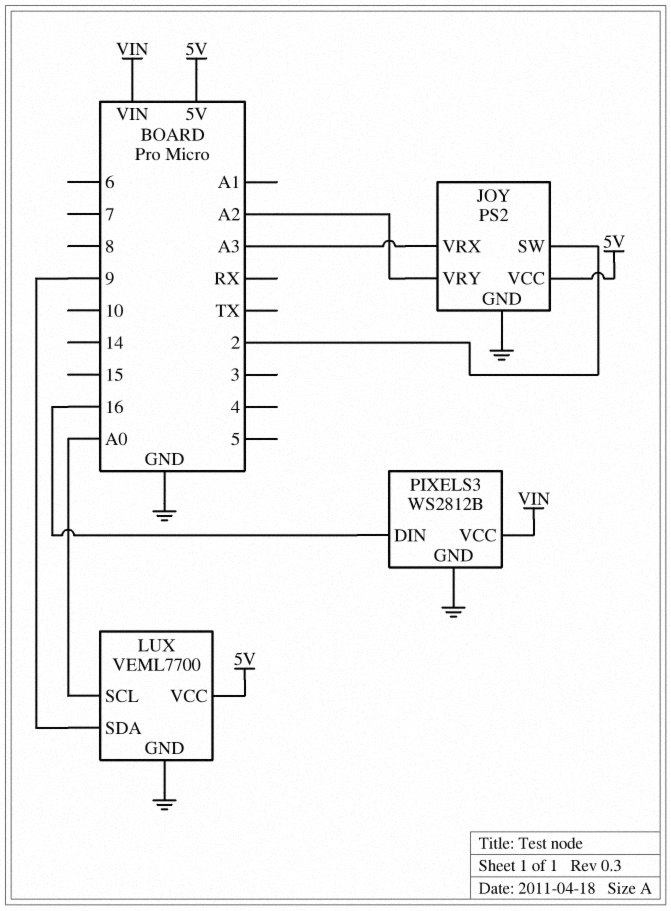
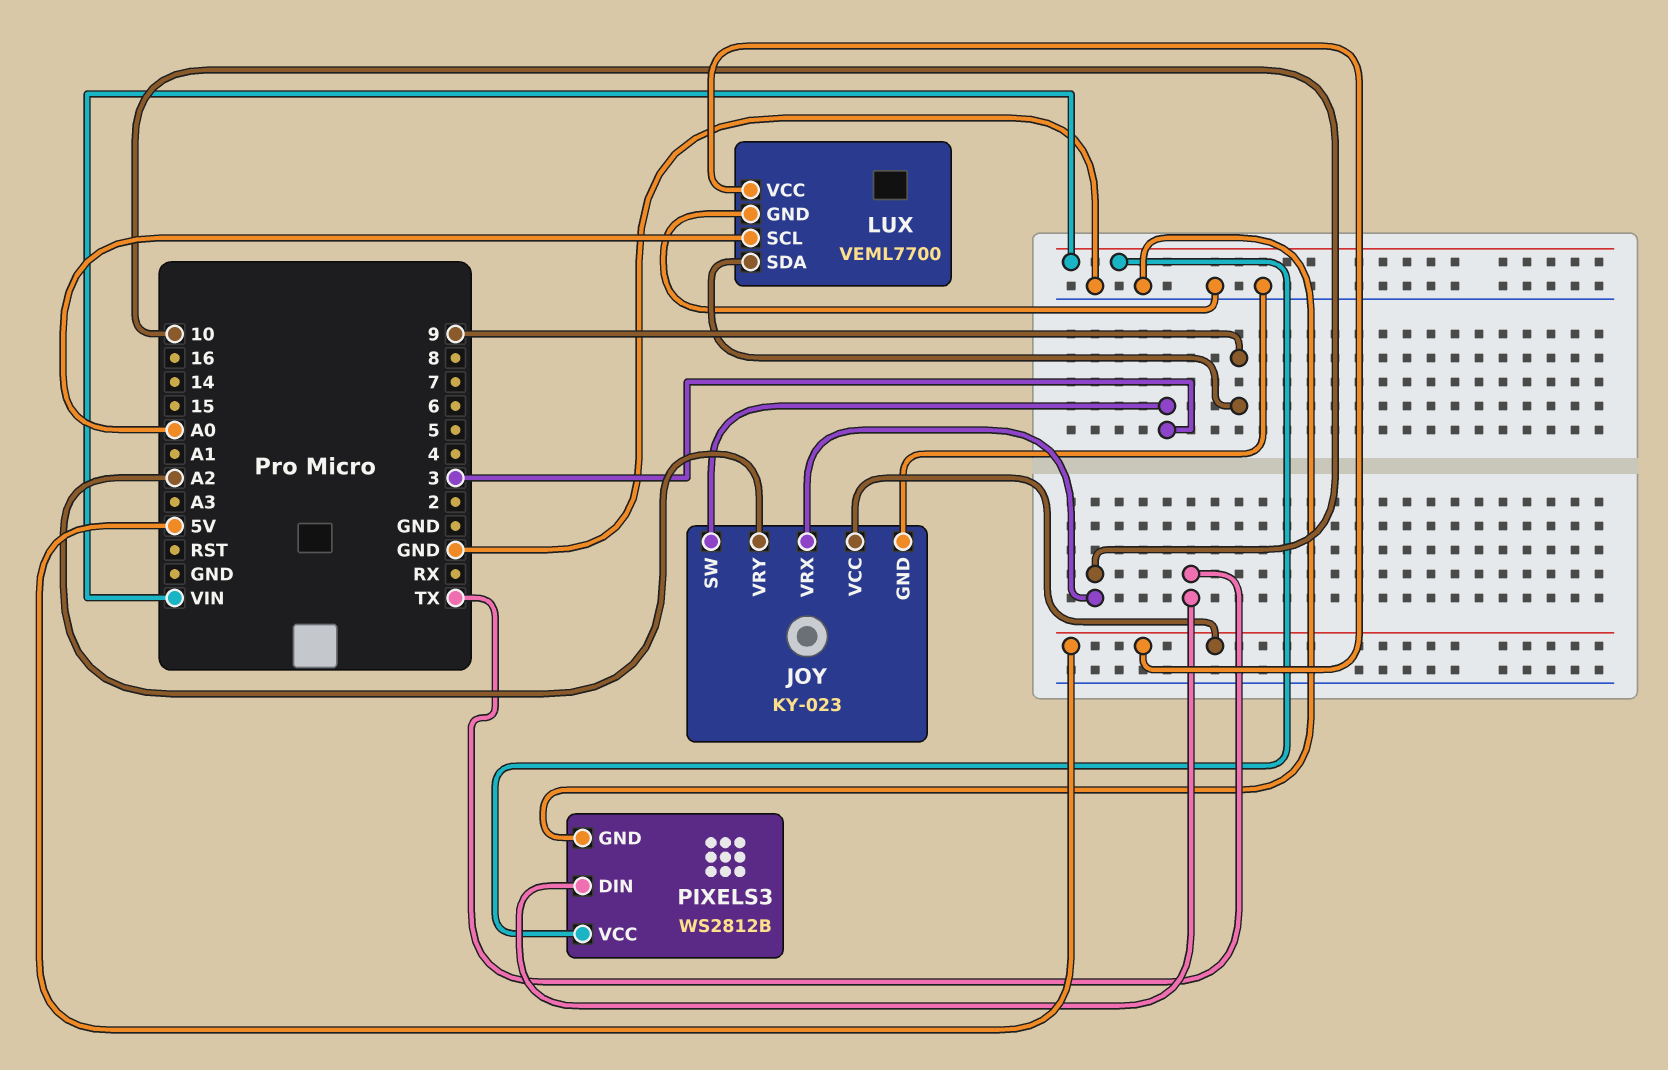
JOY: PS2 -> KY-023
JOY pin SW: 2 -> 3
JOY pin VRX: A3 -> 10
PIXELS3 pin DIN: 16 -> TX

